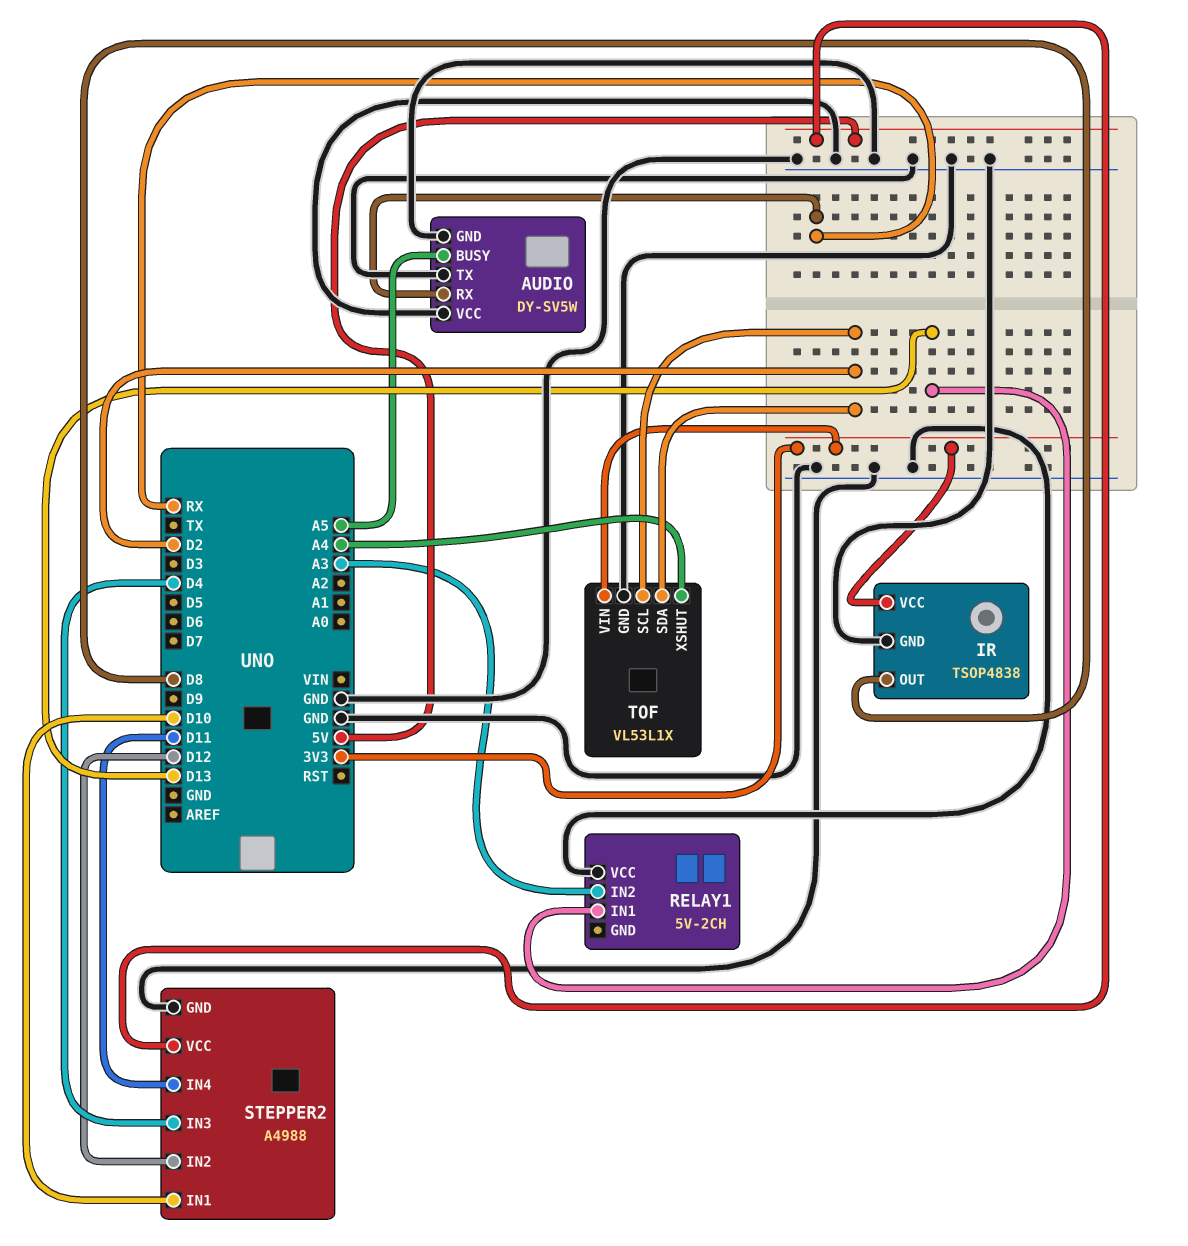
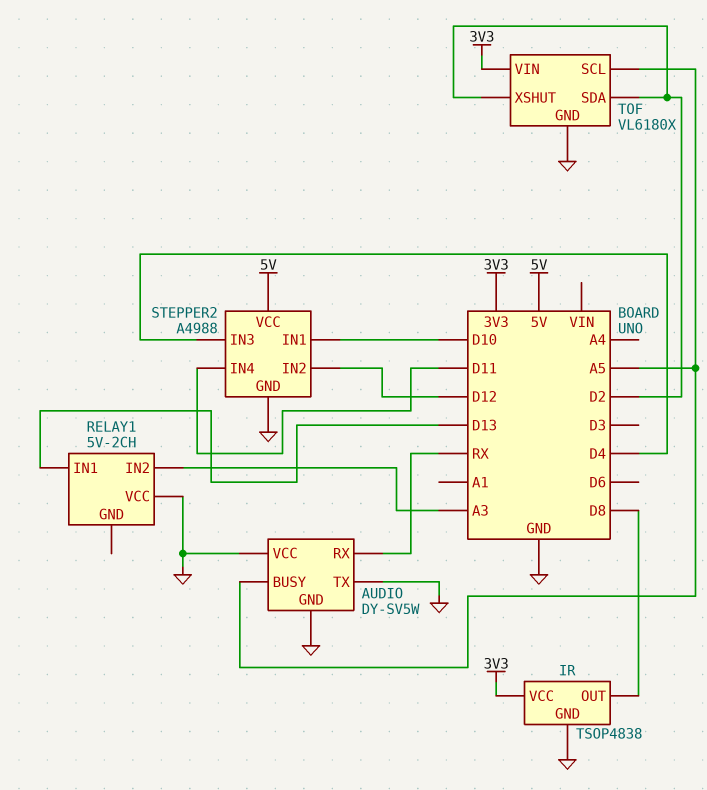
TOF: VL53L1X -> VL6180X
TOF pin SCL: D2 -> A5
TOF pin XSHUT: A4 -> D2

